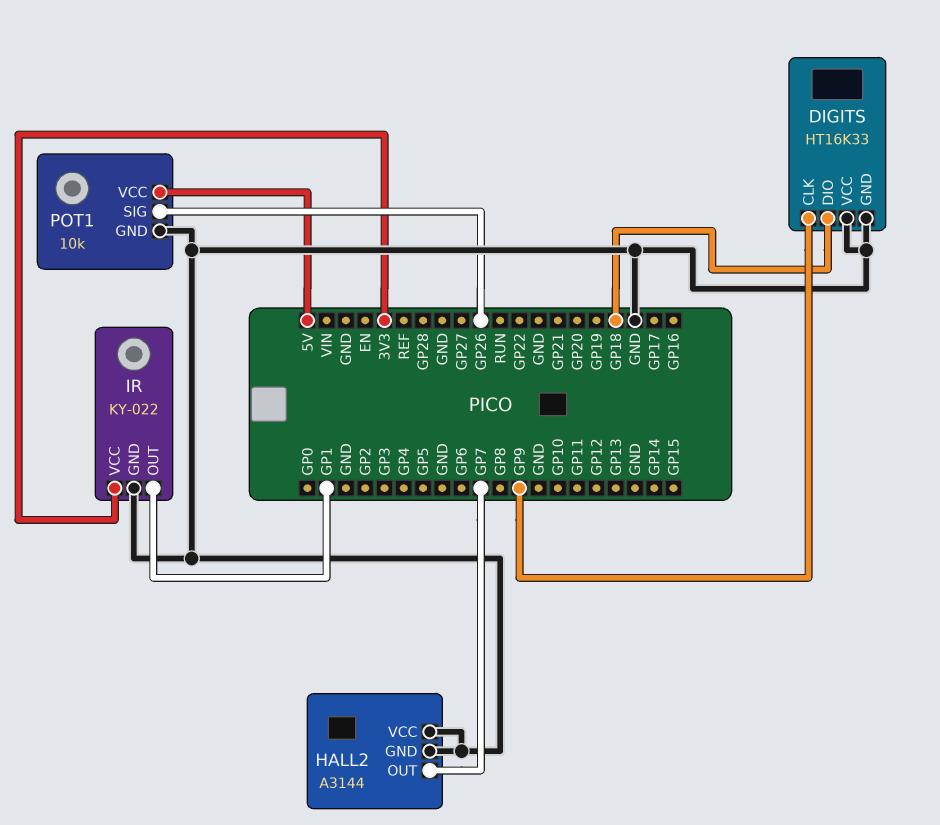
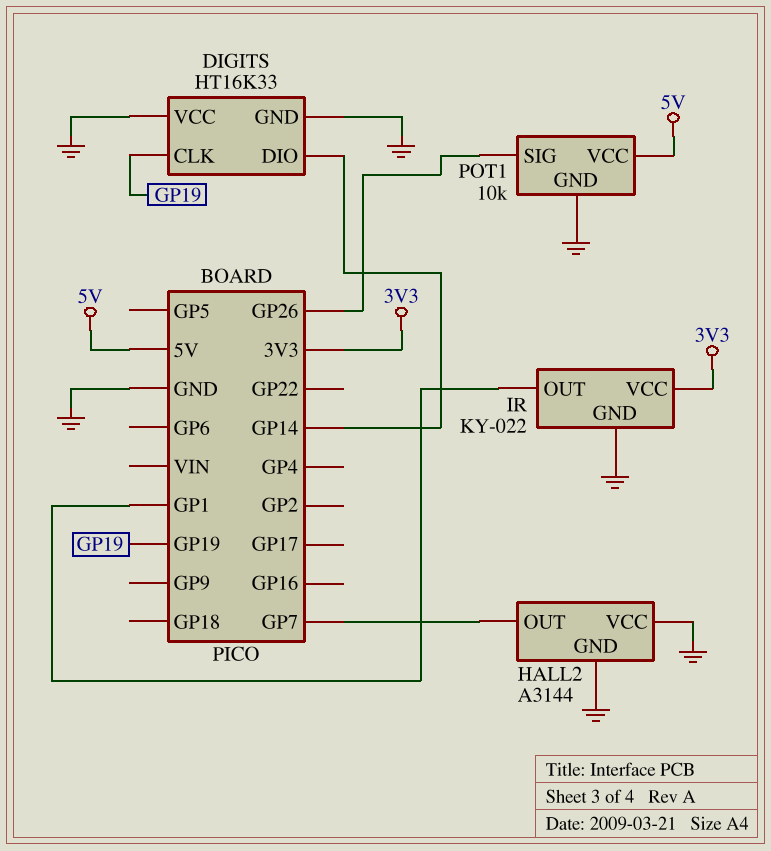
DIGITS pin CLK: GP9 -> GP19
DIGITS pin DIO: GP18 -> GP14

